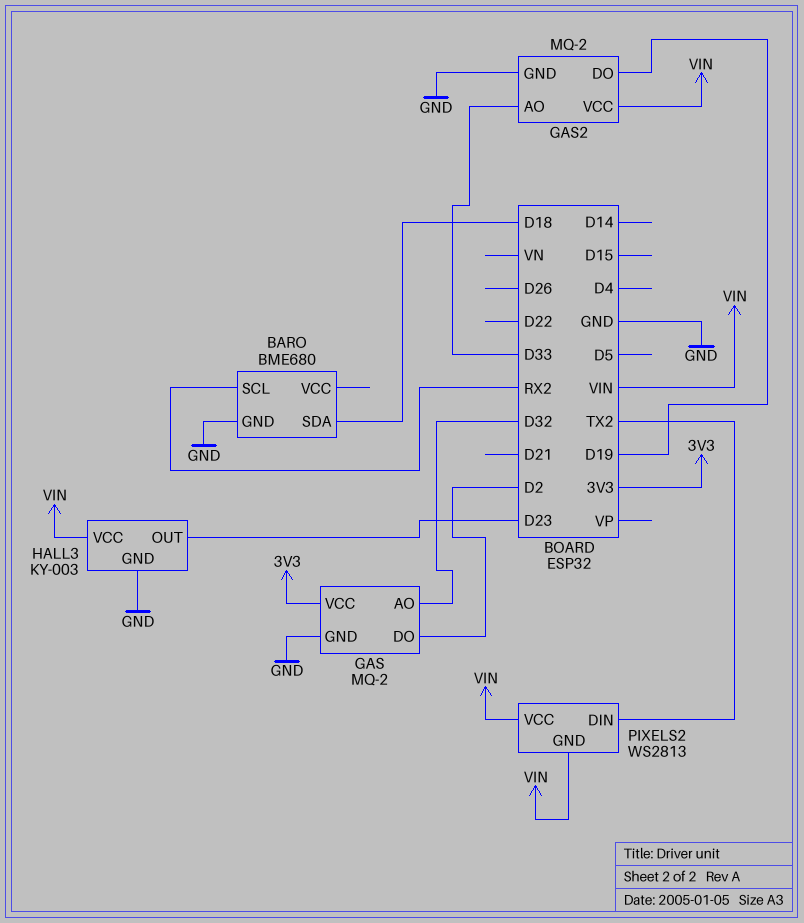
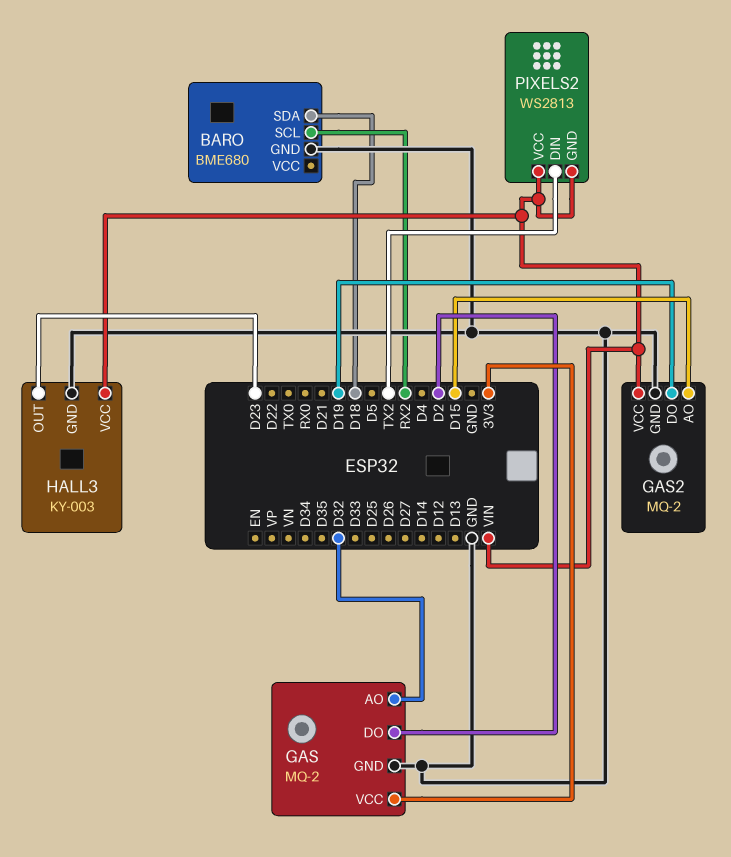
GAS2 pin AO: D33 -> D15

